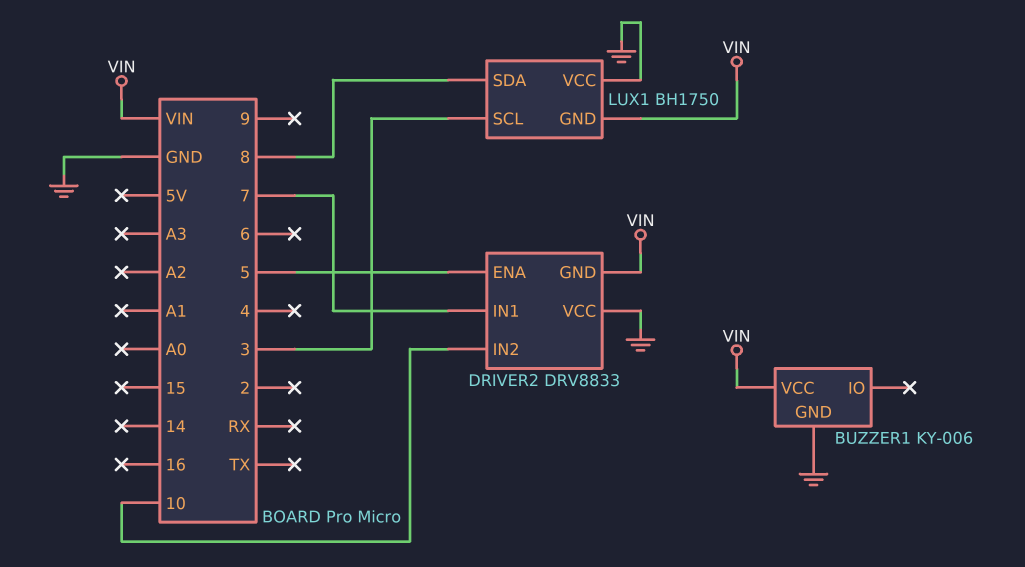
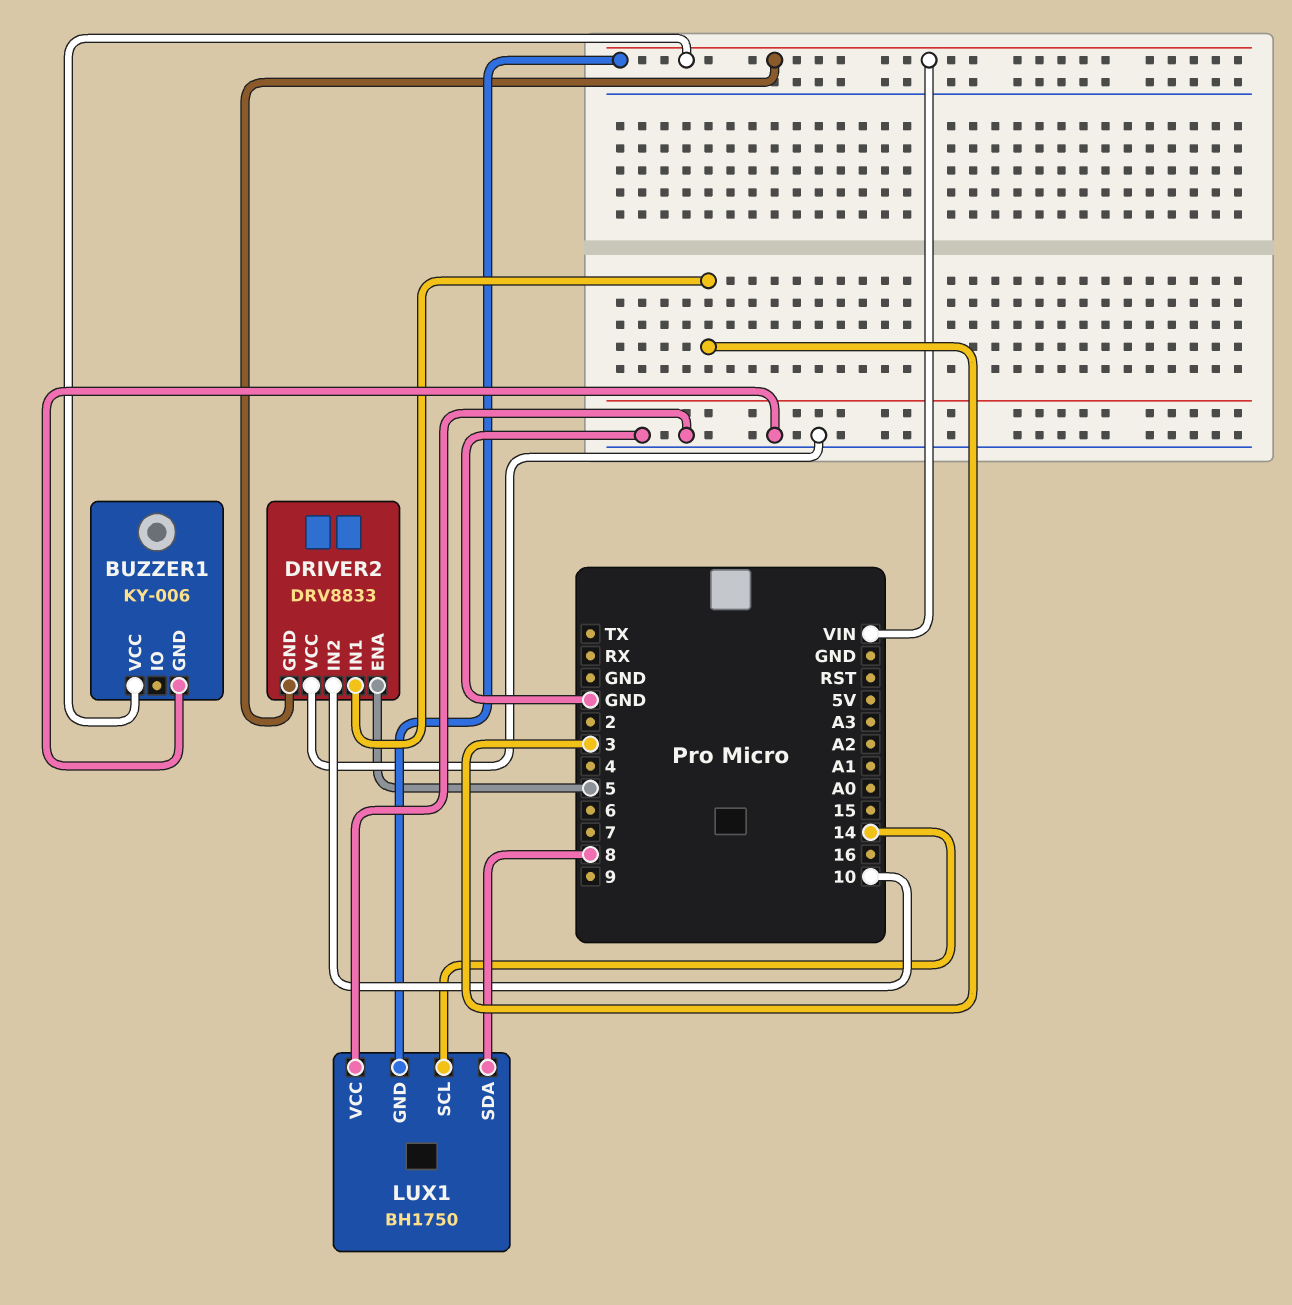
DRIVER2 pin IN1: 7 -> 3
LUX1 pin SCL: 3 -> 14

